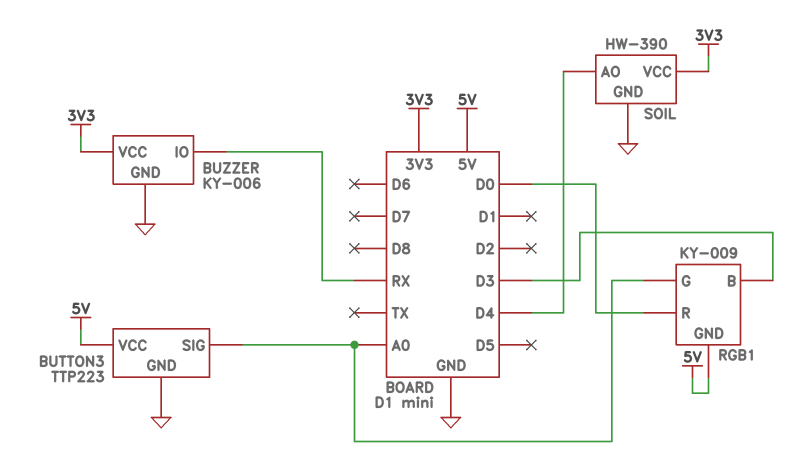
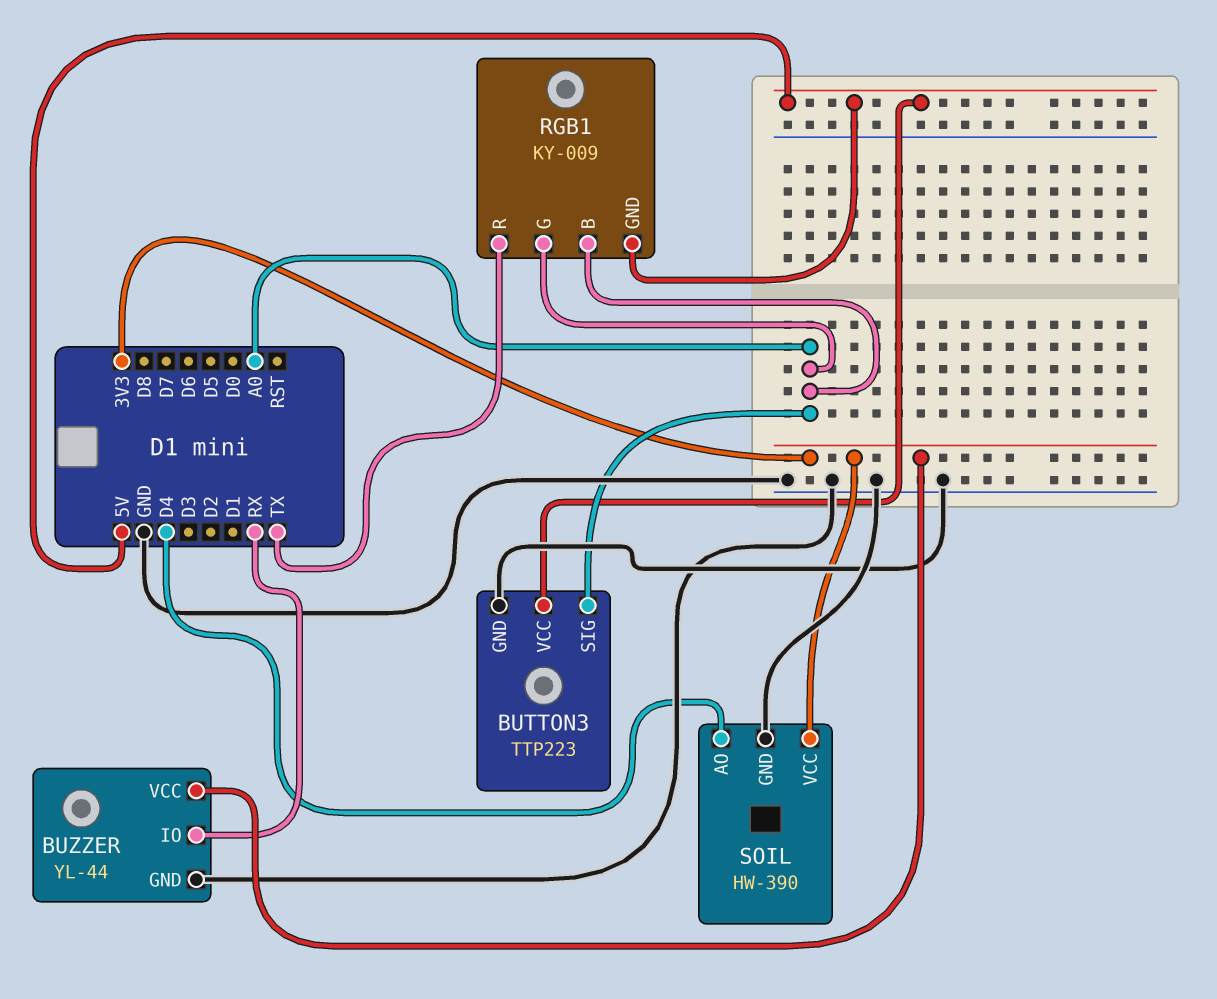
BUZZER: KY-006 -> YL-44
RGB1 pin B: D3 -> A0
RGB1 pin R: D0 -> TX

